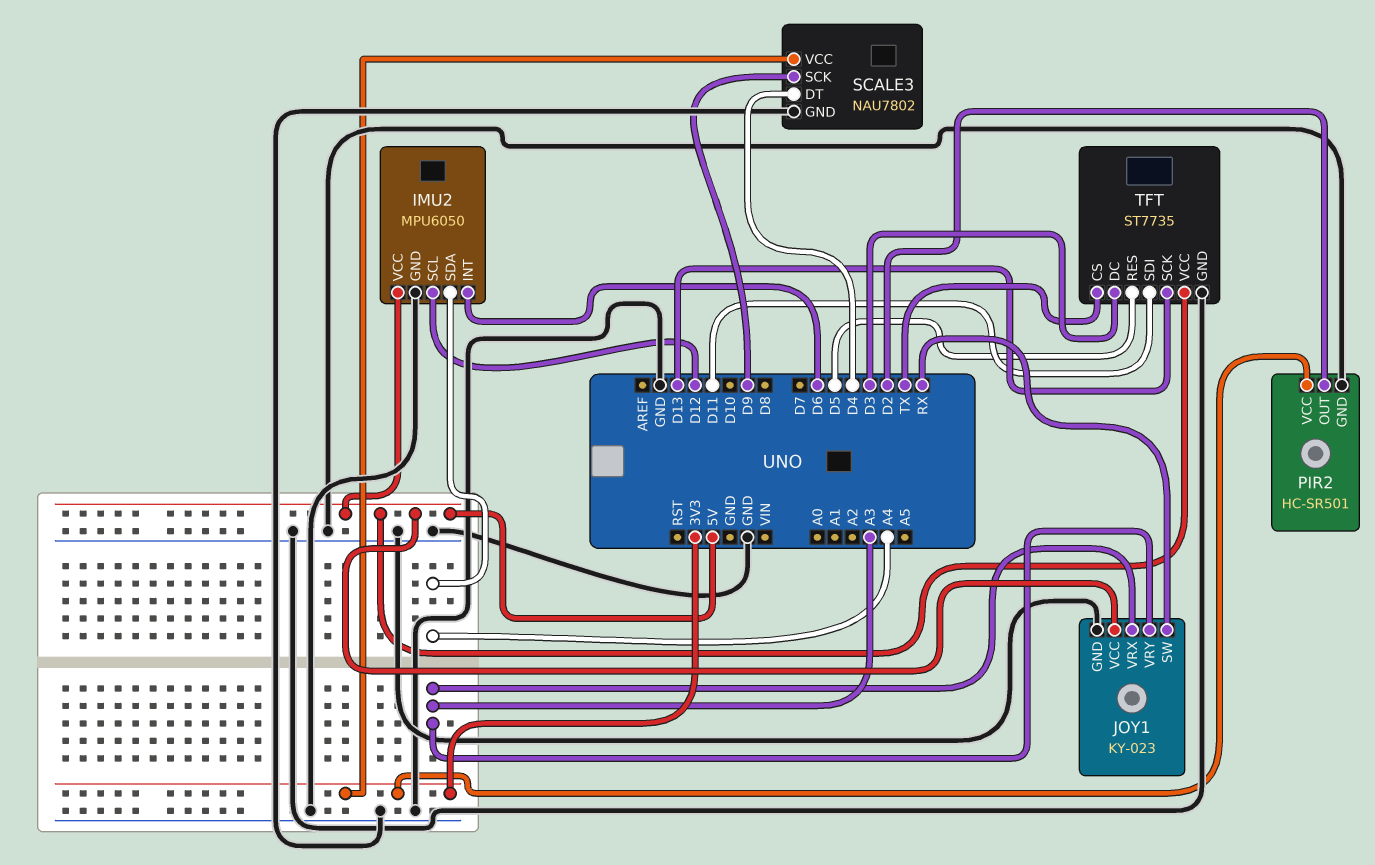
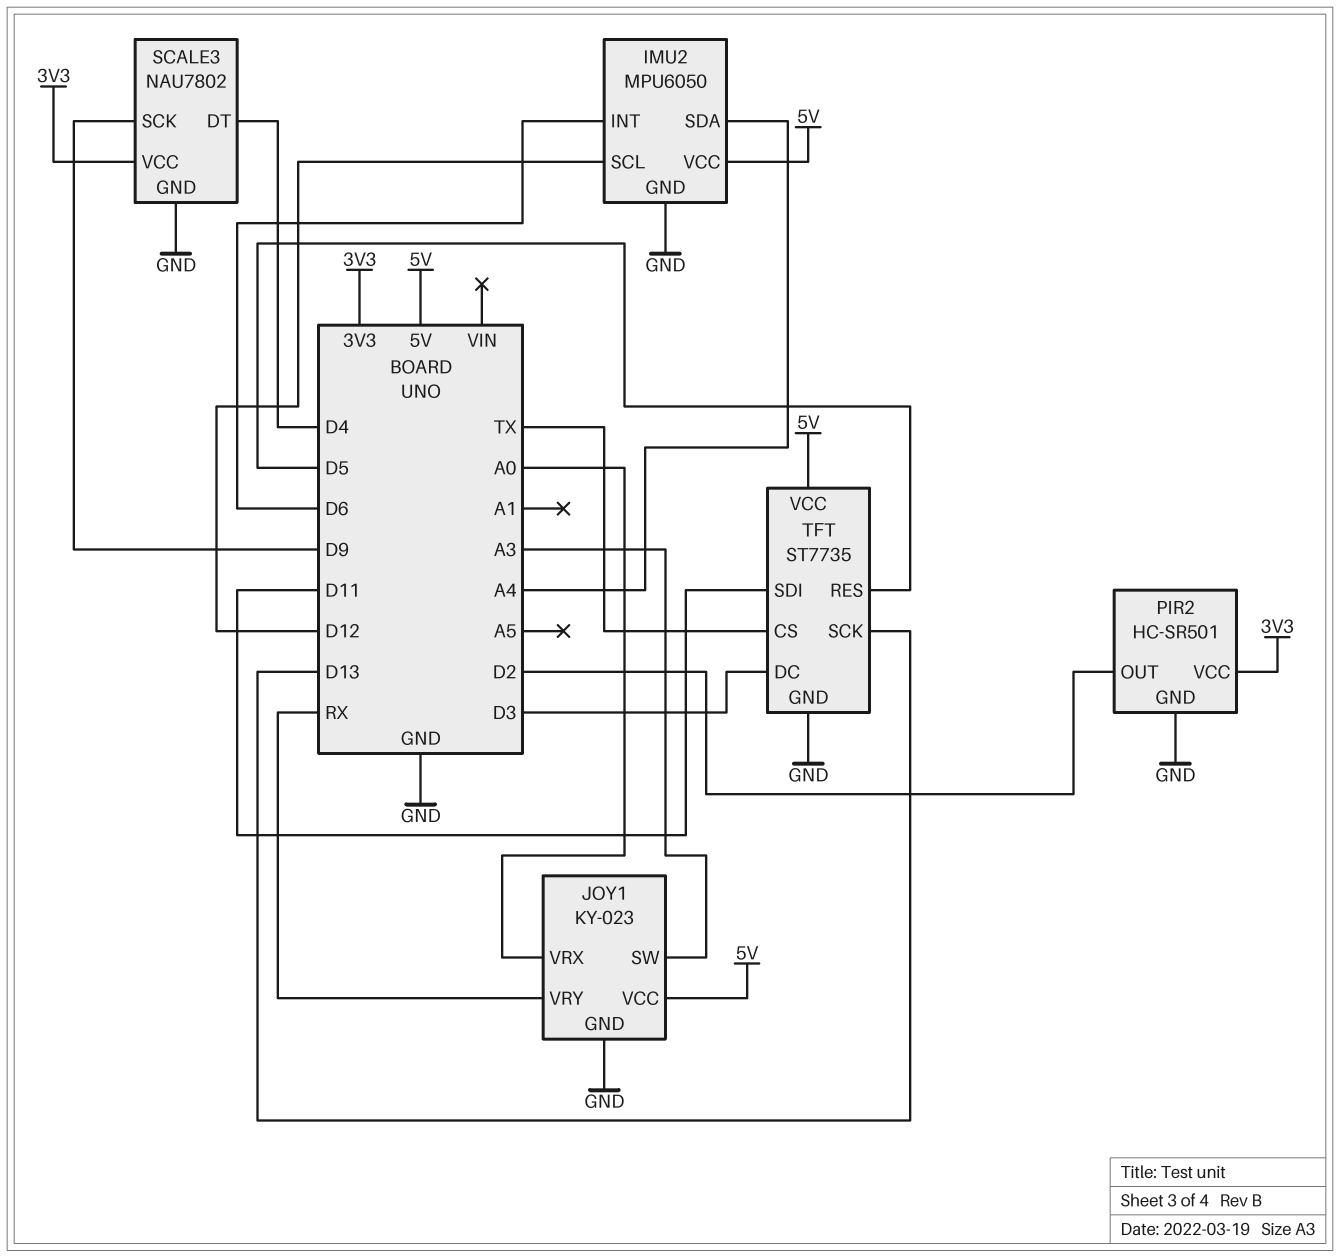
JOY1 pin SW: RX -> A3
JOY1 pin VRX: A3 -> A0
JOY1 pin VRY: A3 -> RX

